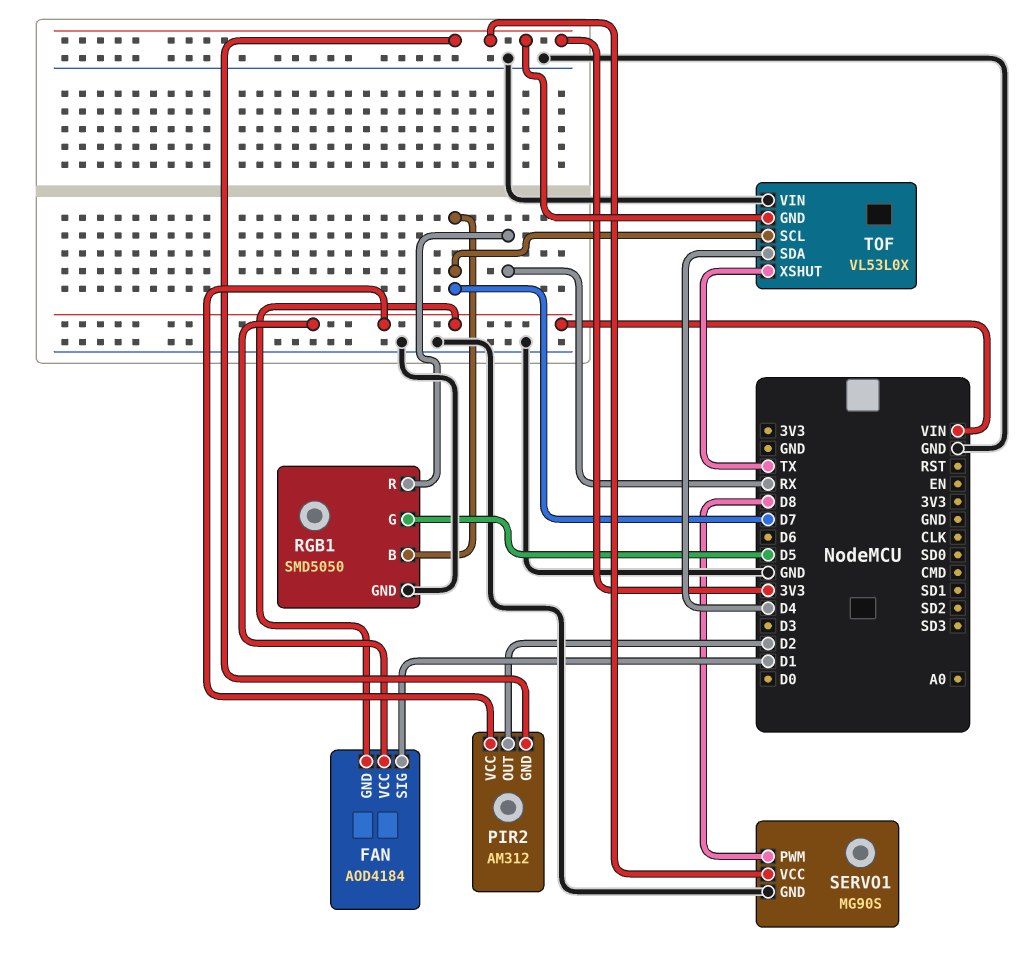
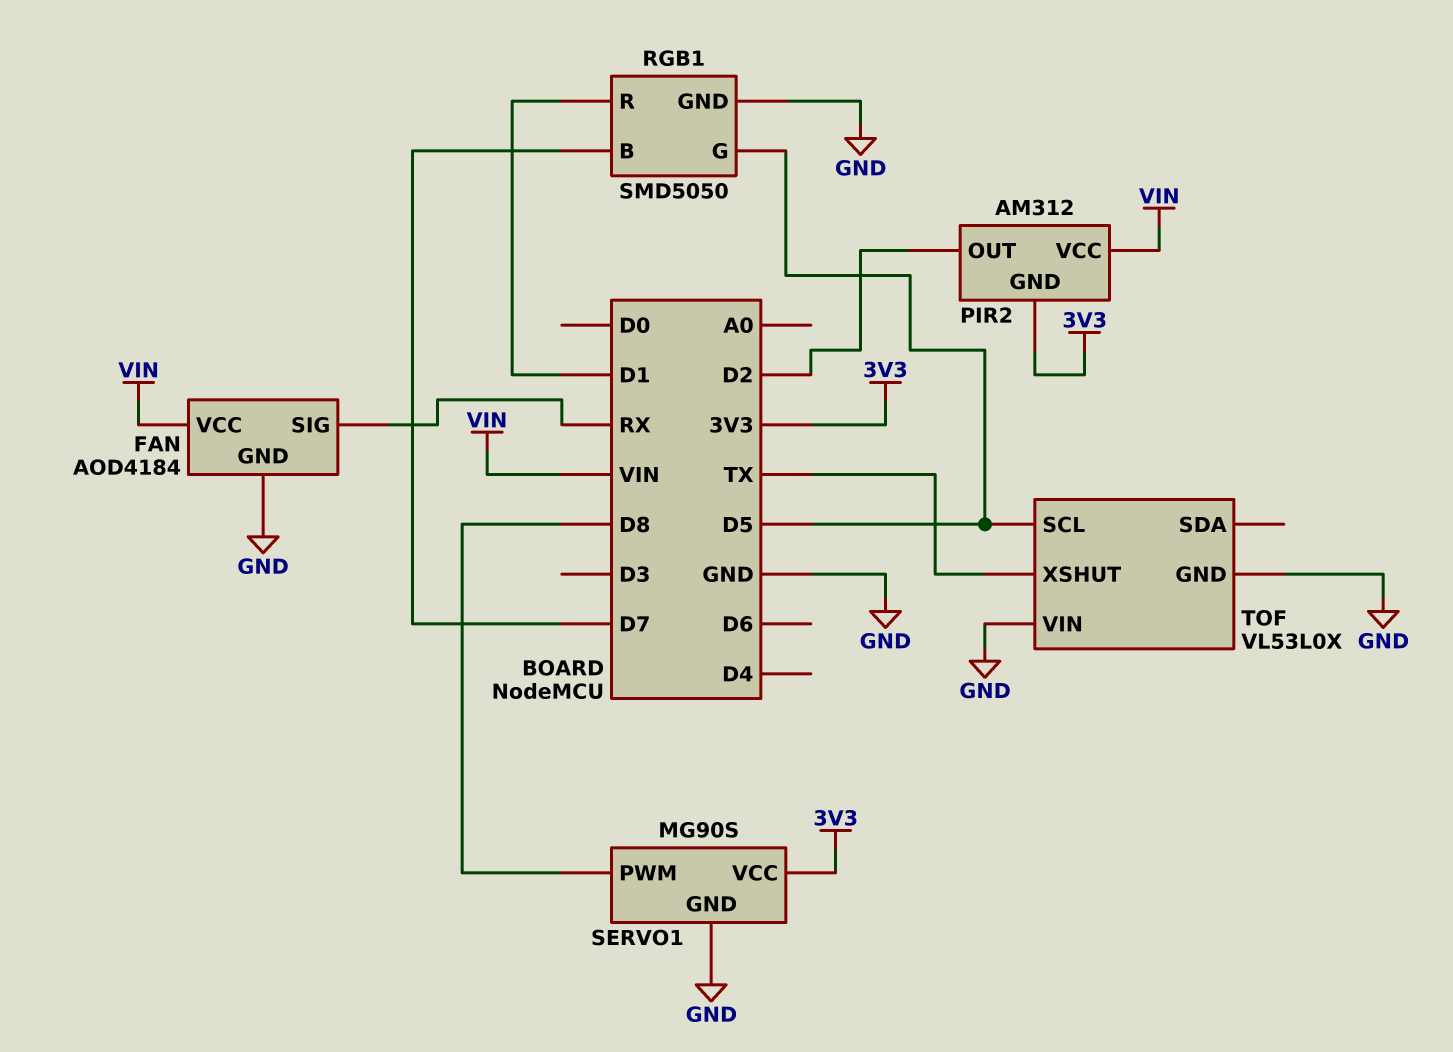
FAN pin GND: VIN -> GND
FAN pin SIG: D1 -> RX
RGB1 pin R: RX -> D1
TOF pin GND: 3V3 -> GND
TOF pin SCL: D7 -> D5
TOF pin SDA: D4 -> none

